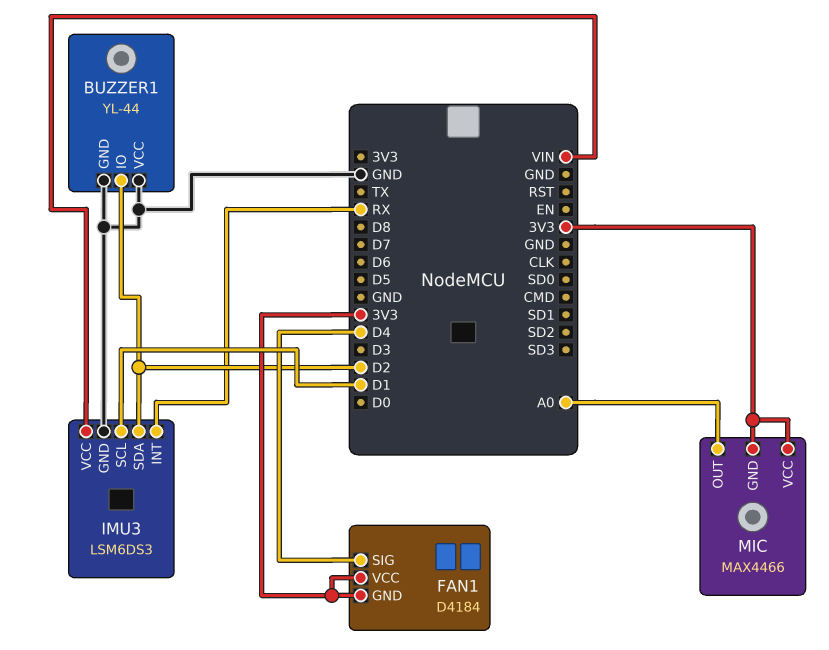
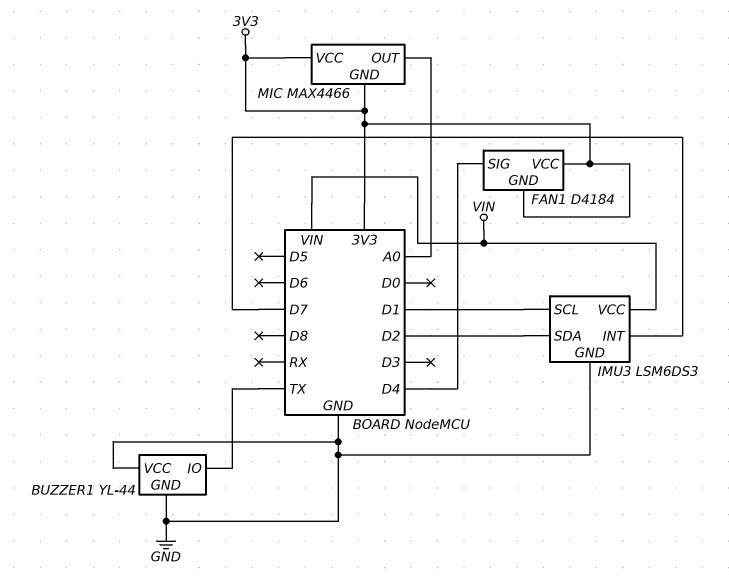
BUZZER1 pin IO: D2 -> TX
IMU3 pin INT: RX -> D7

